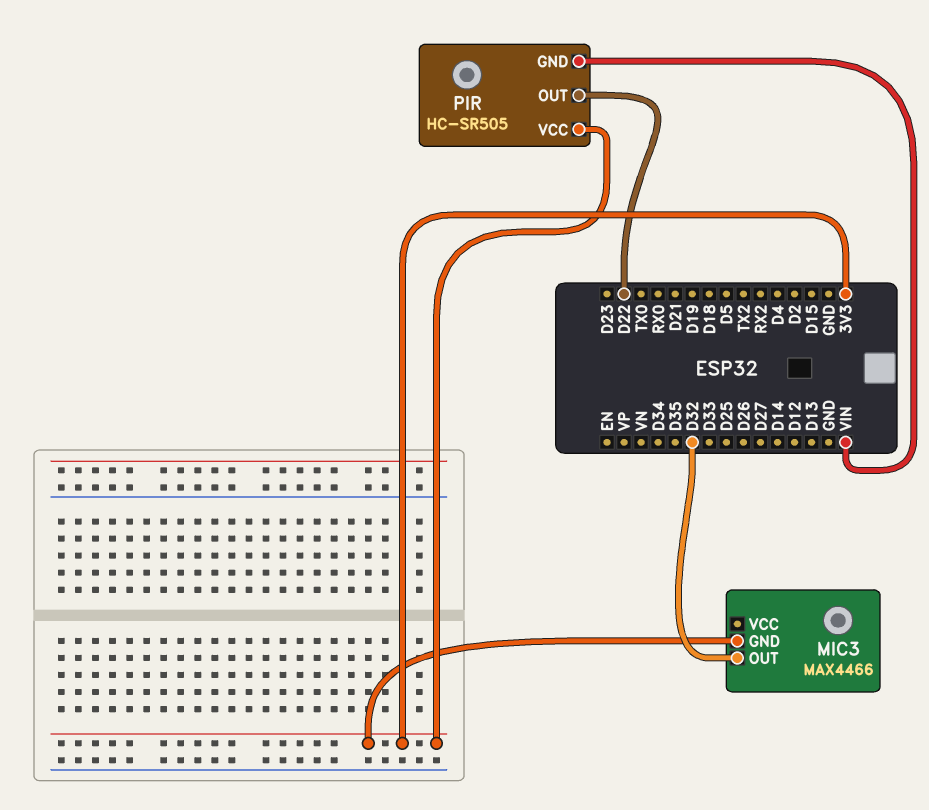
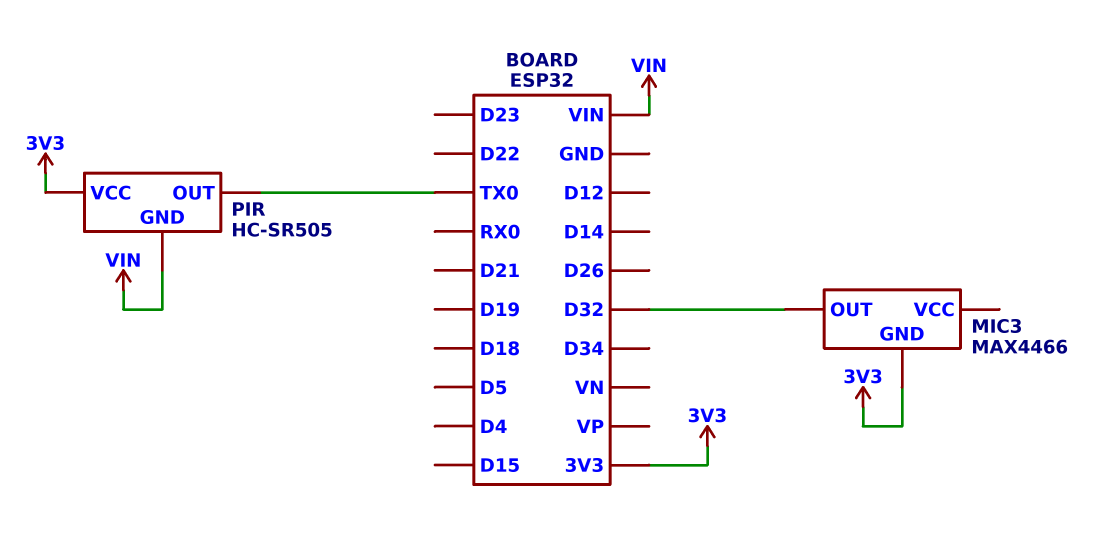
PIR pin OUT: D22 -> TX0

